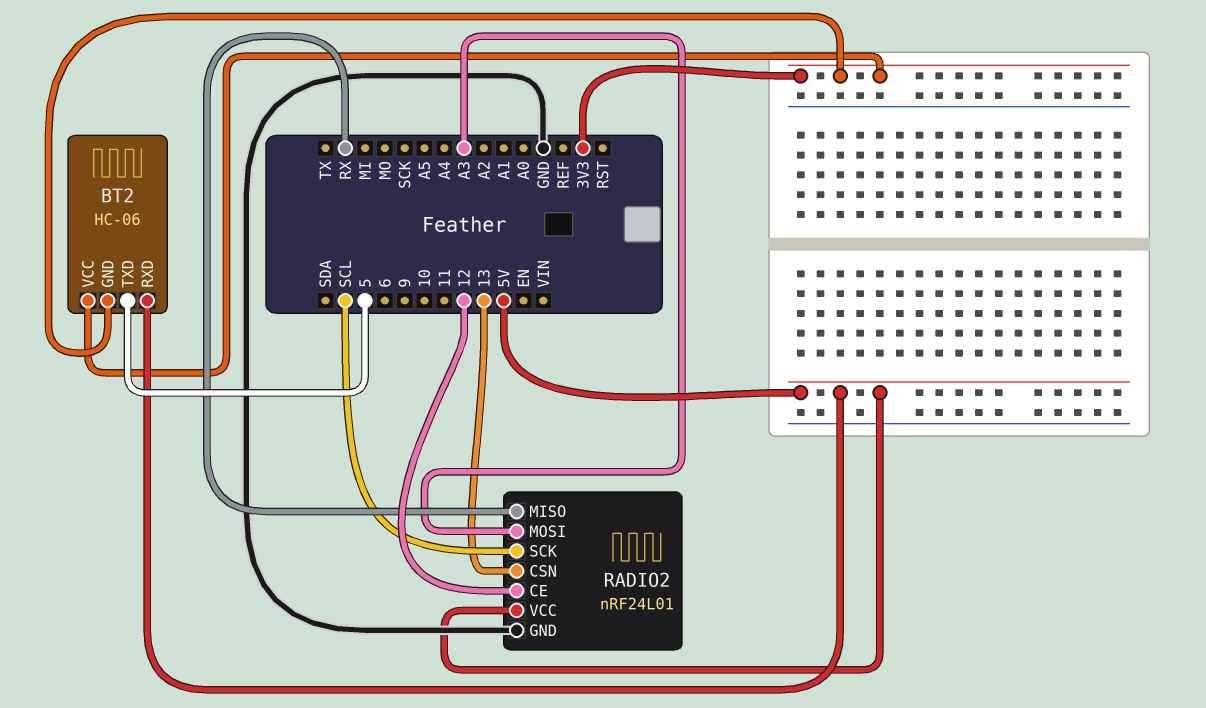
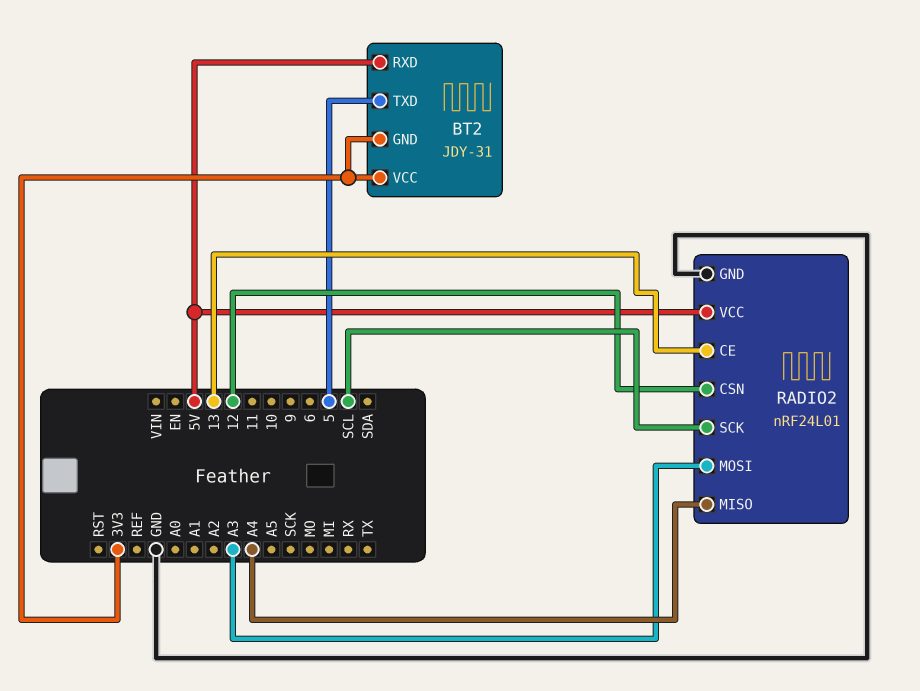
BT2: HC-06 -> JDY-31
RADIO2 pin CE: 12 -> 13
RADIO2 pin CSN: 13 -> 12
RADIO2 pin MISO: RX -> A4

